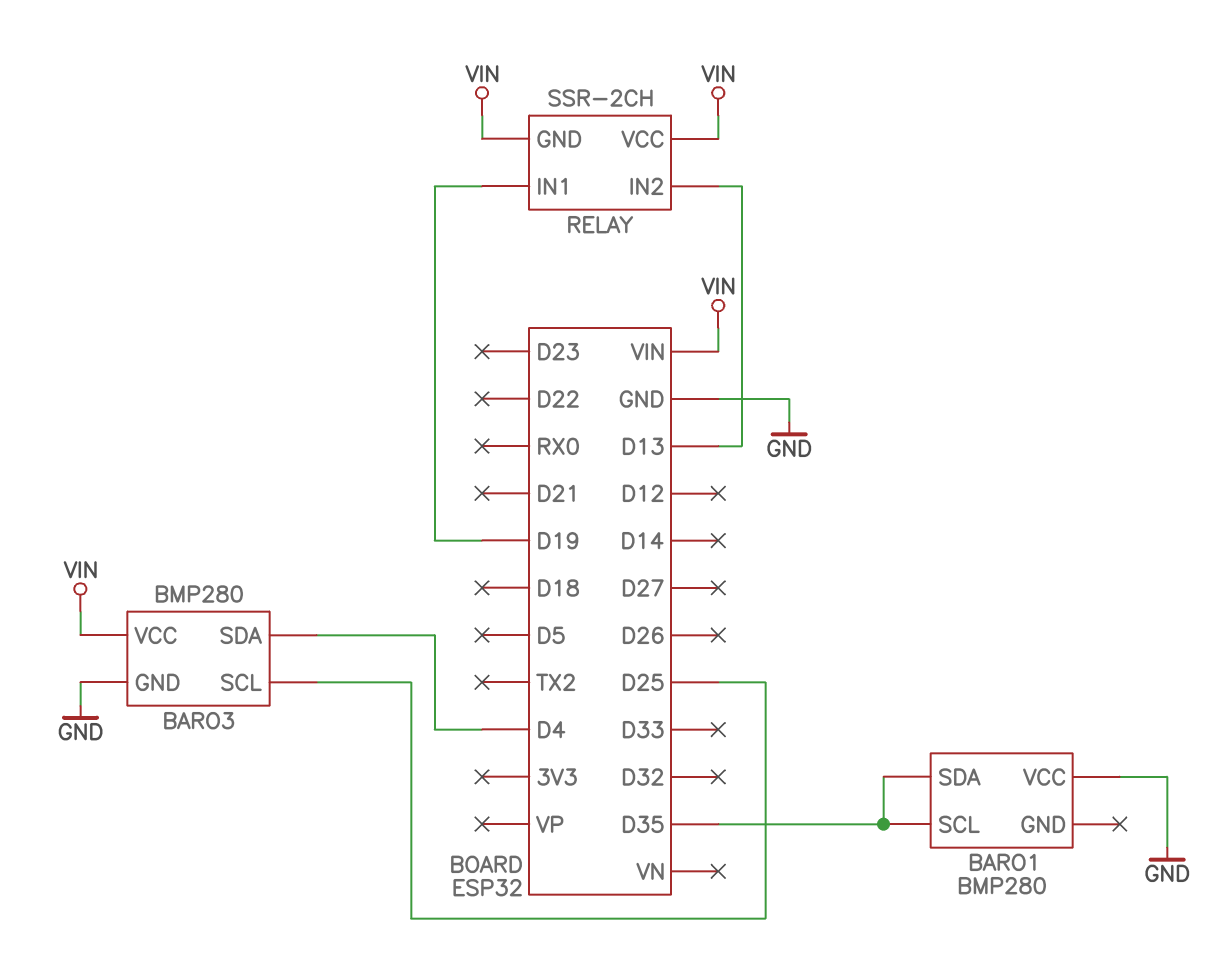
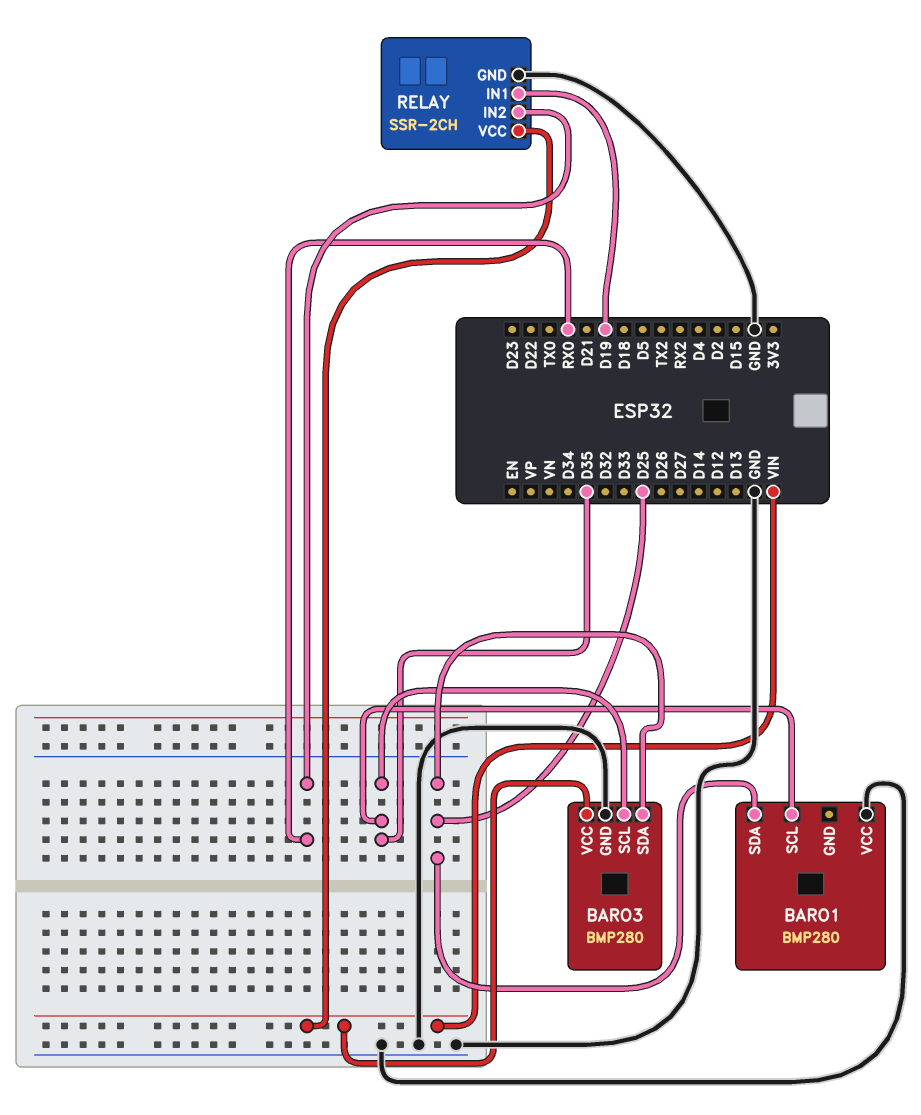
BARO1 pin SDA: D35 -> D25
BARO3 pin SCL: D25 -> D35
BARO3 pin SDA: D4 -> D25
RELAY pin GND: VIN -> GND
RELAY pin IN2: D13 -> RX0

